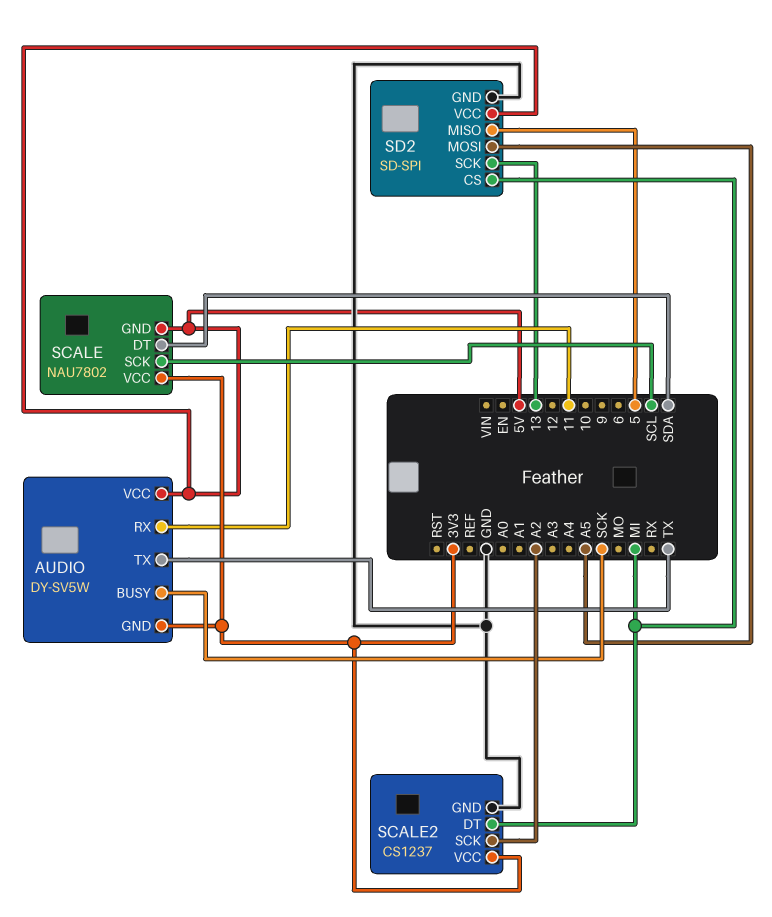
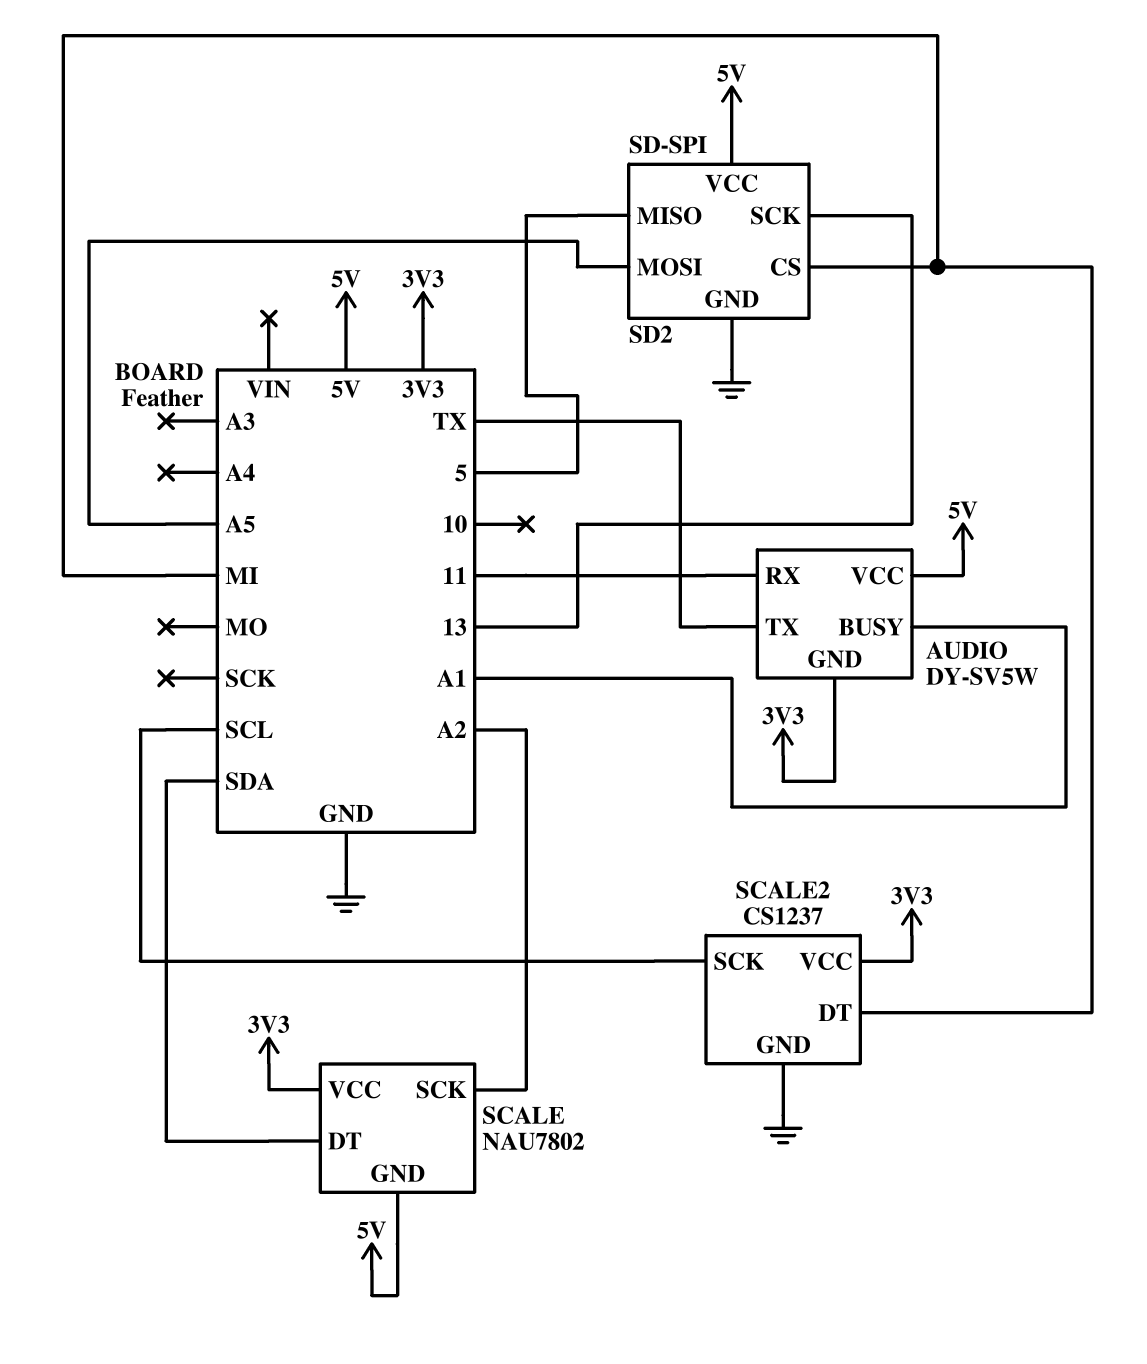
AUDIO pin BUSY: SCK -> A1
SCALE pin SCK: SCL -> A2
SCALE2 pin SCK: A2 -> SCL

